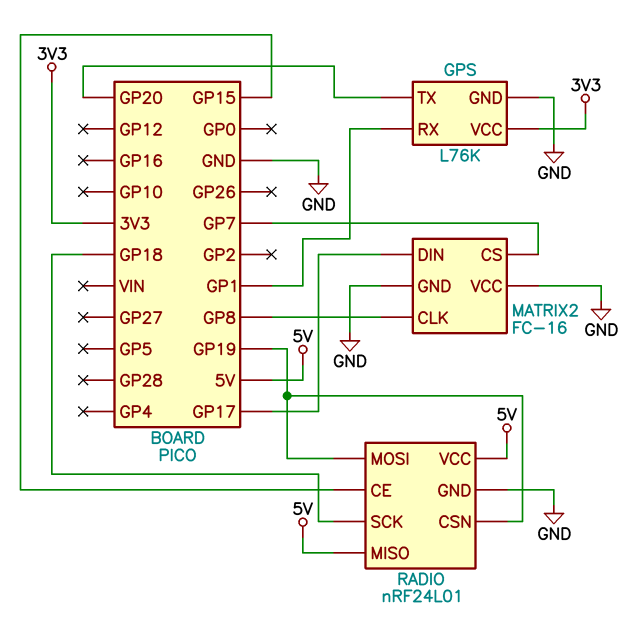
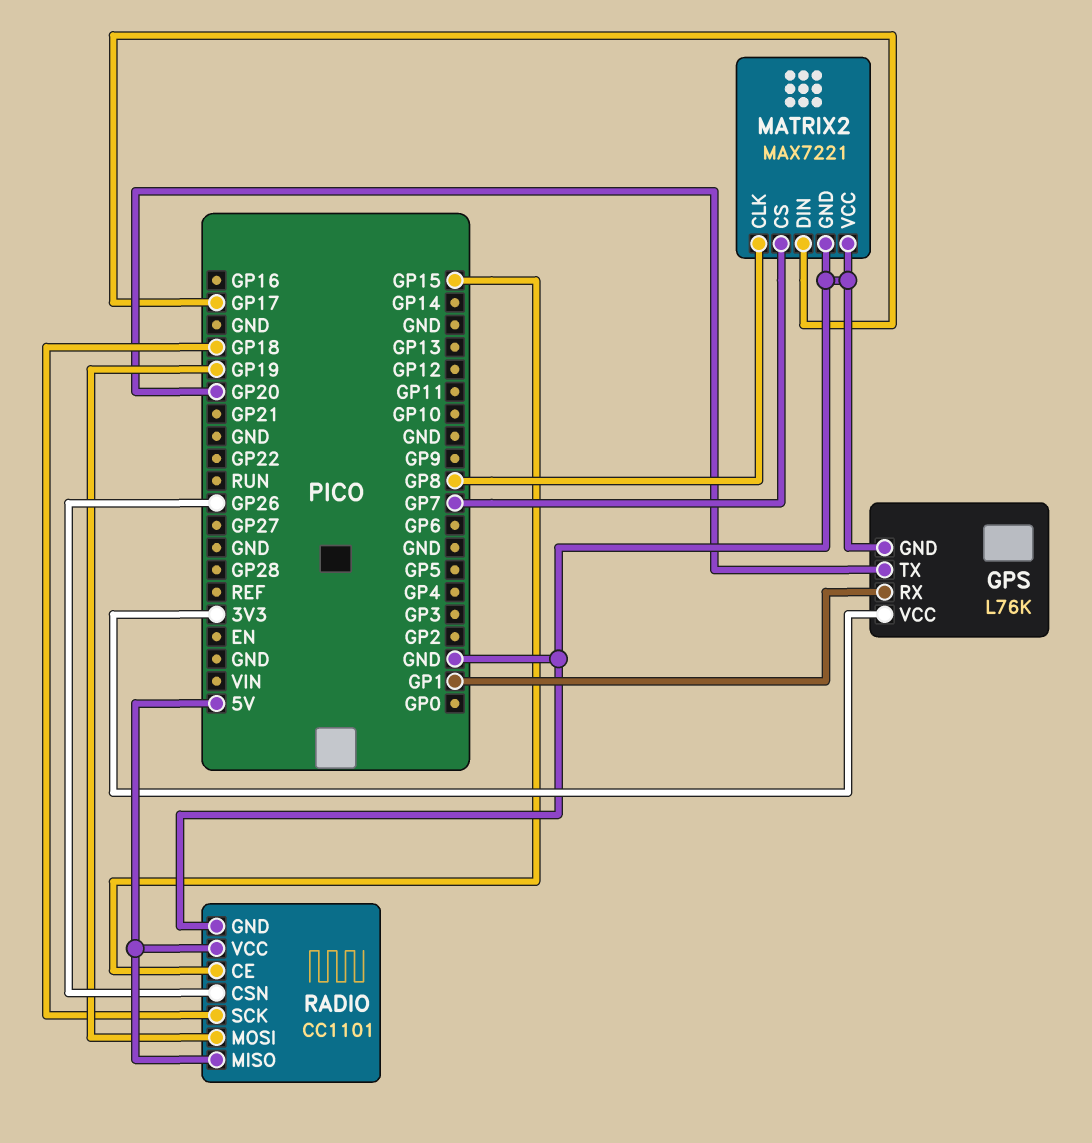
MATRIX2: FC-16 -> MAX7221
RADIO: nRF24L01 -> CC1101
RADIO pin CSN: GP19 -> GP26

